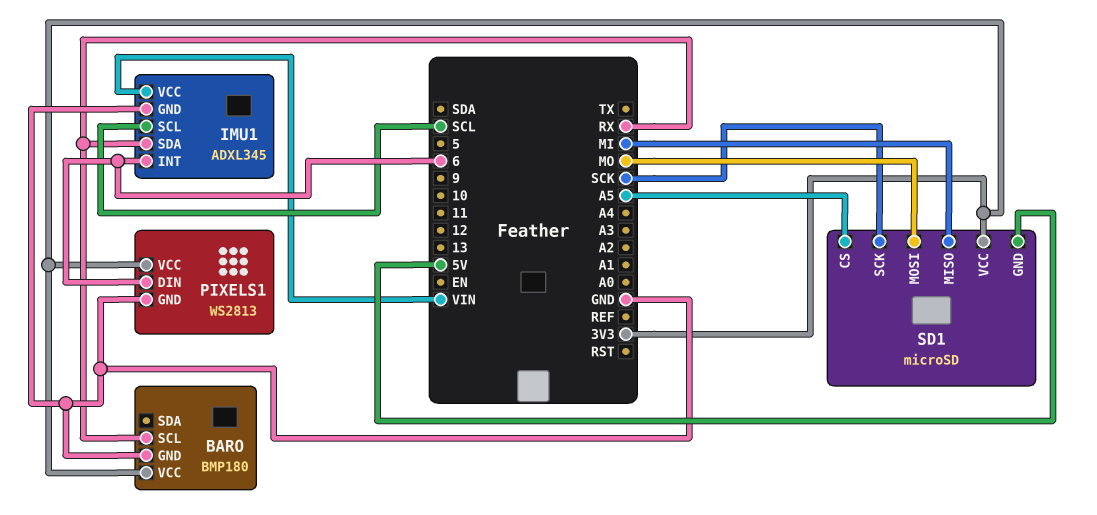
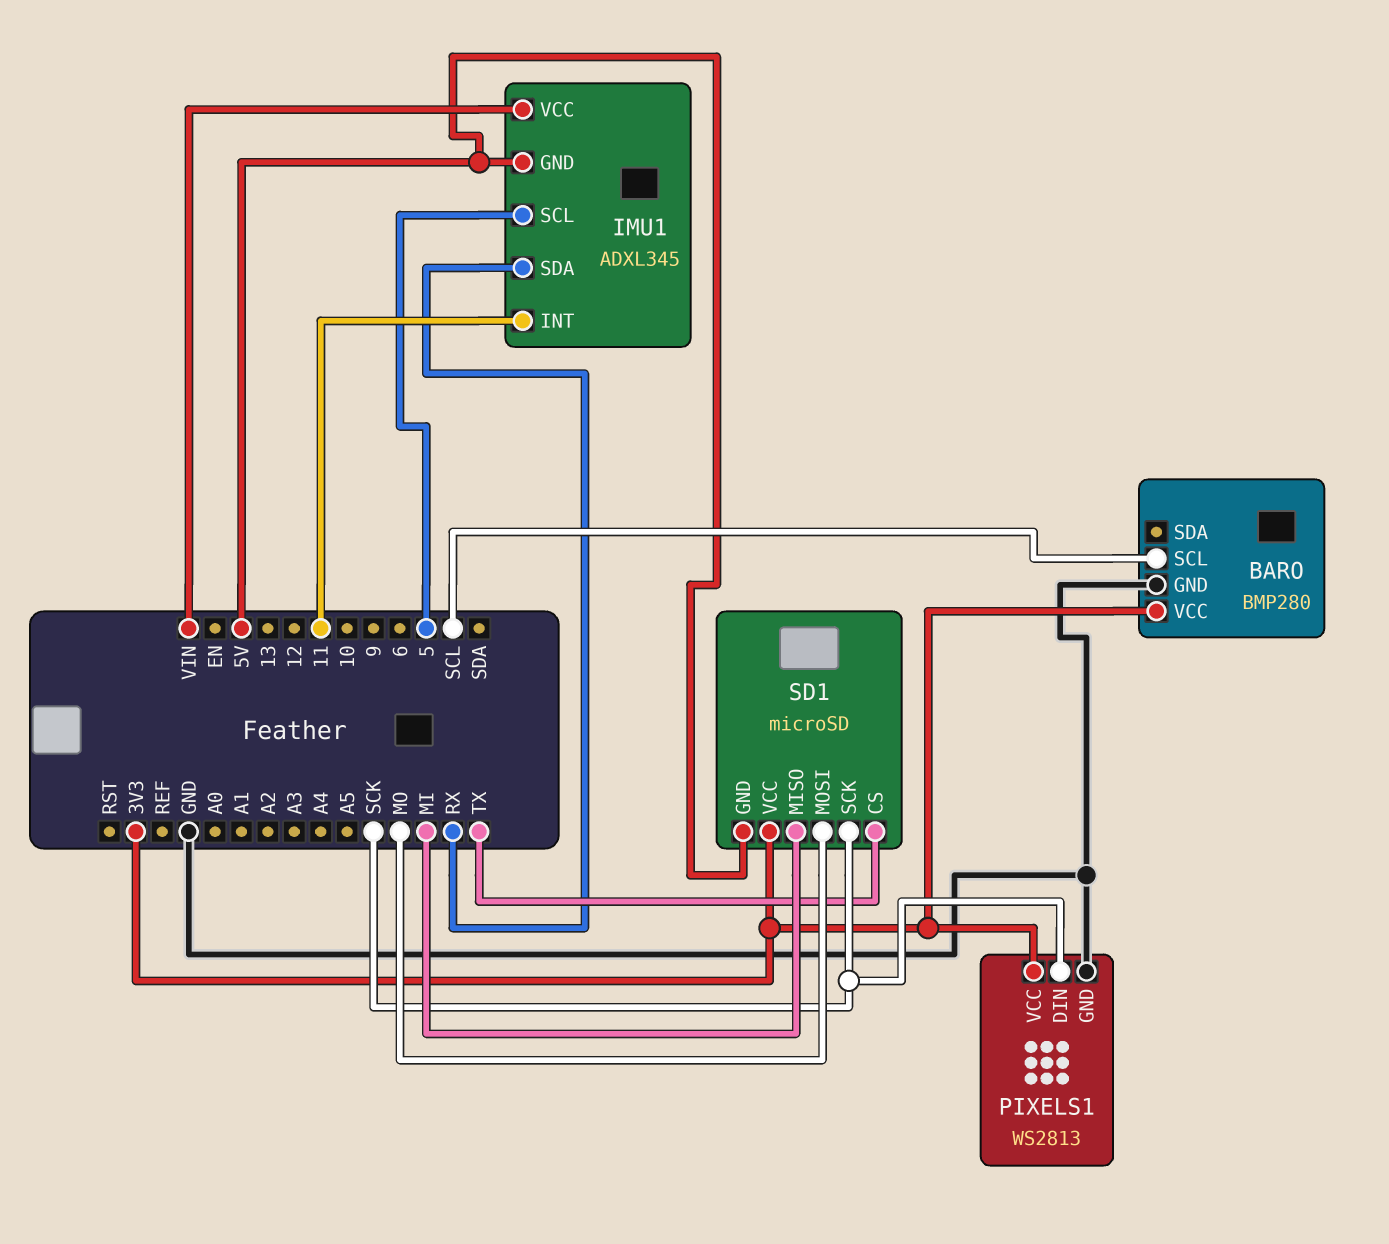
BARO: BMP180 -> BMP280
BARO pin SCL: RX -> SCL
IMU1 pin GND: GND -> 5V
IMU1 pin INT: 6 -> 11
IMU1 pin SCL: SCL -> 5
PIXELS1 pin DIN: 6 -> SCK
SD1 pin CS: A5 -> TX

